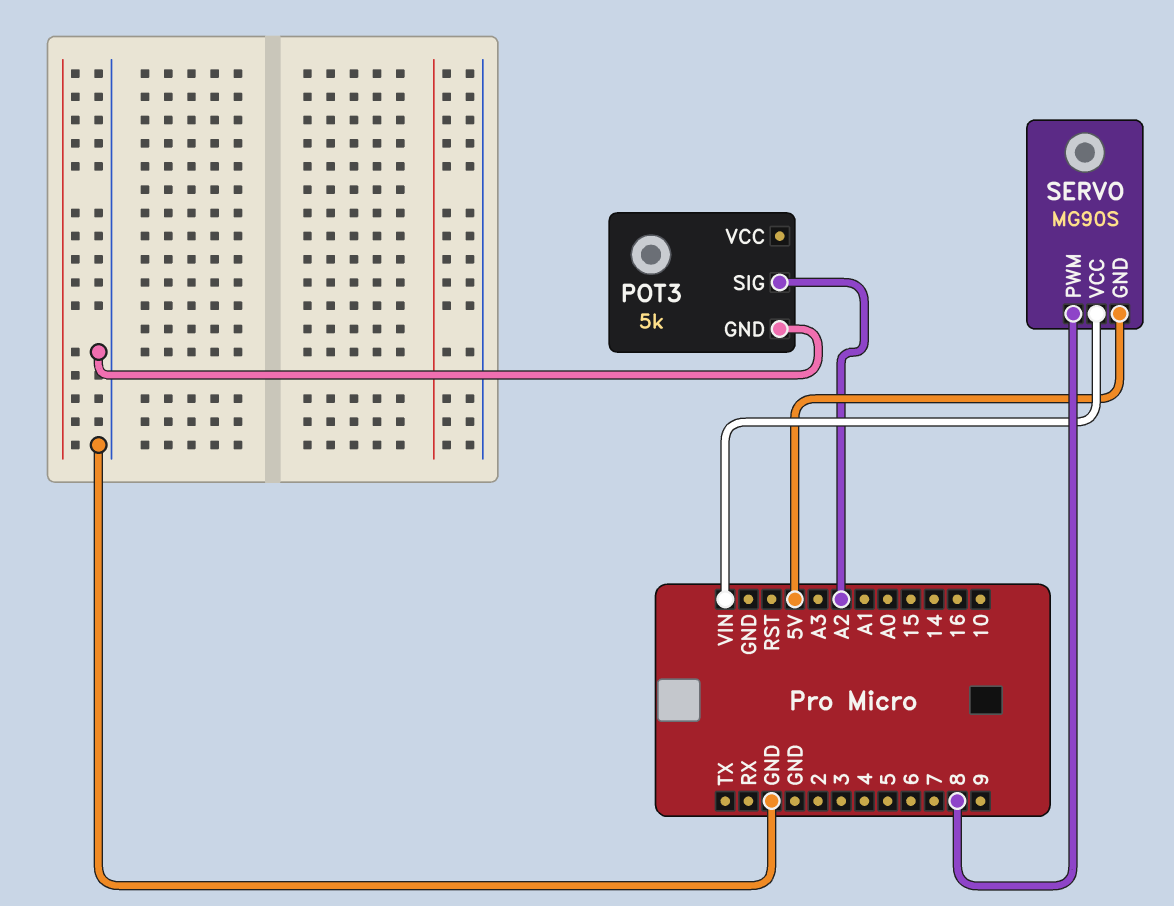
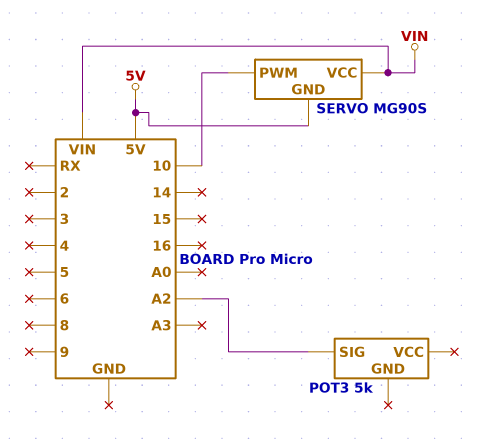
POT3 pin GND: GND -> none
SERVO pin PWM: 8 -> 10

